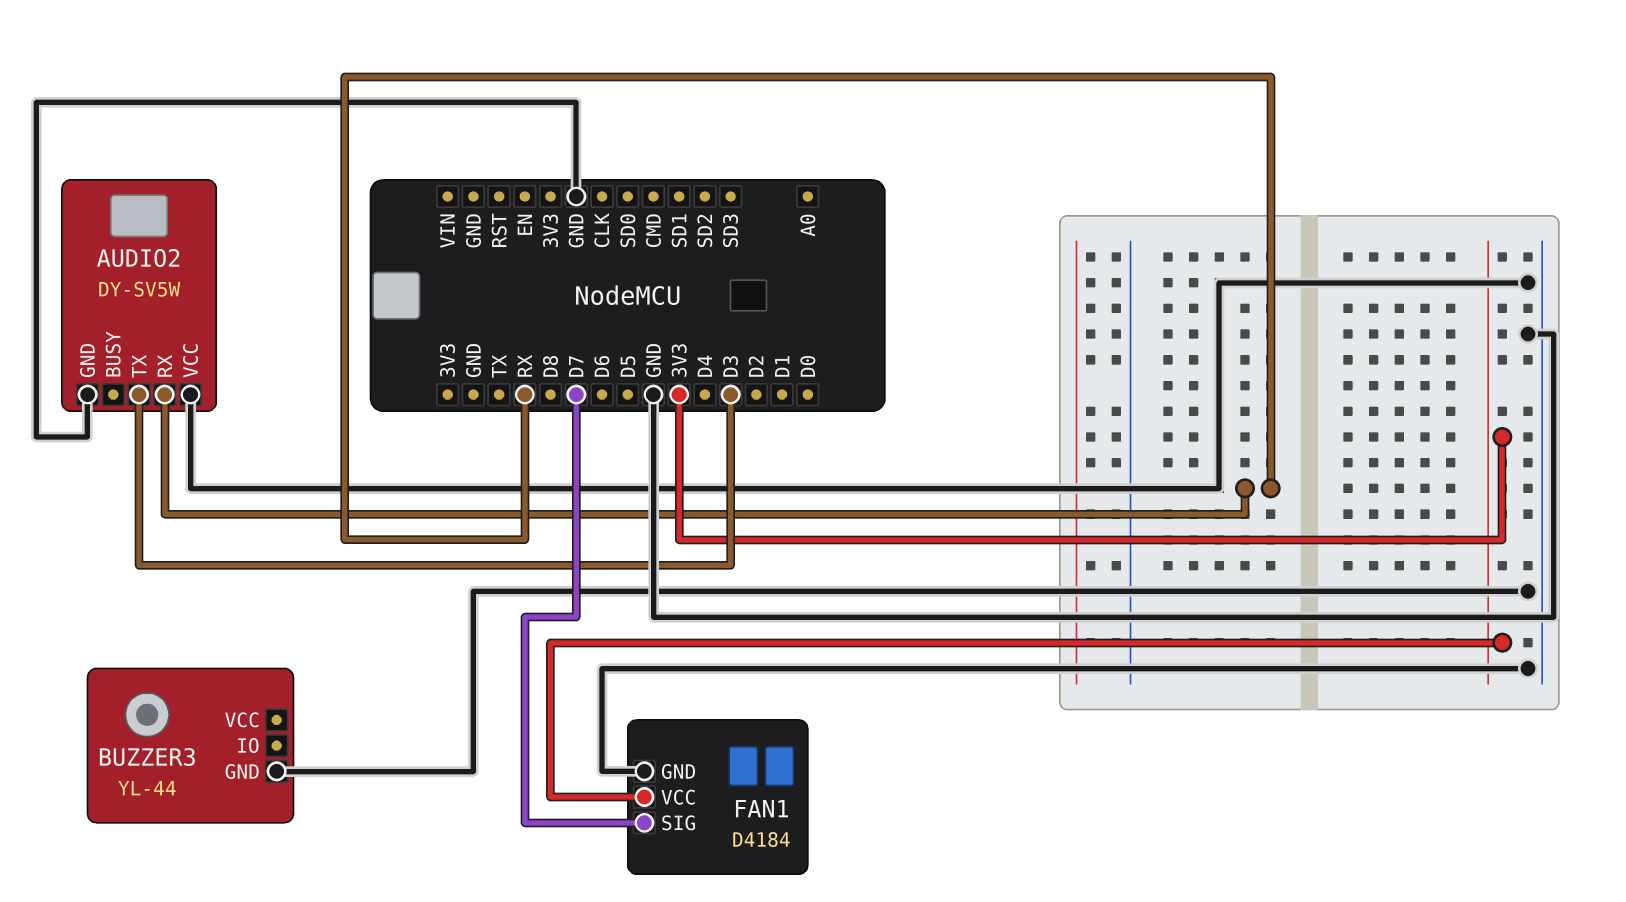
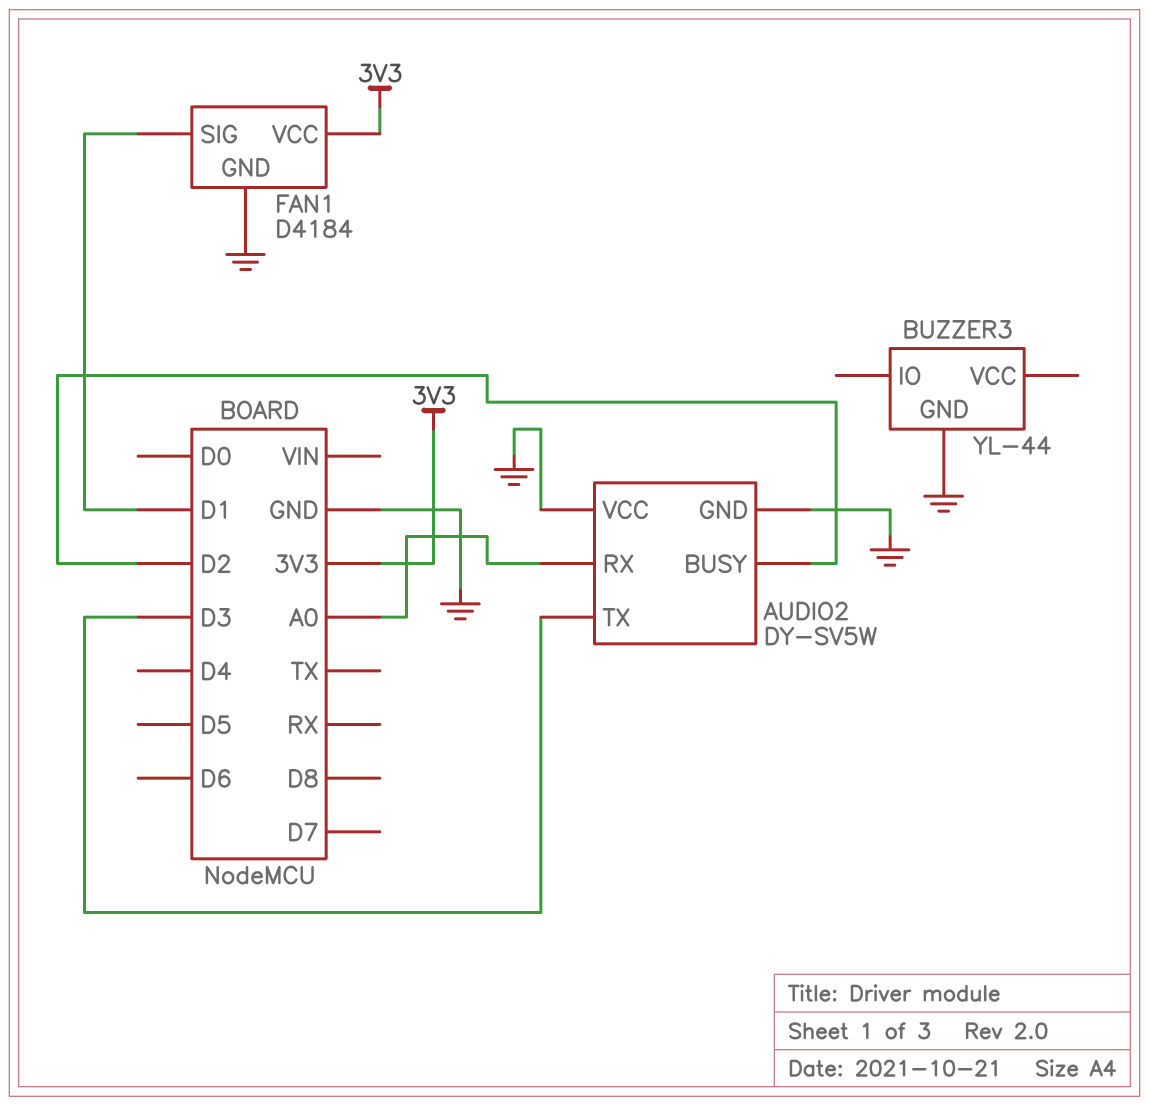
AUDIO2 pin BUSY: none -> D2
AUDIO2 pin RX: RX -> A0
FAN1 pin SIG: D7 -> D1

